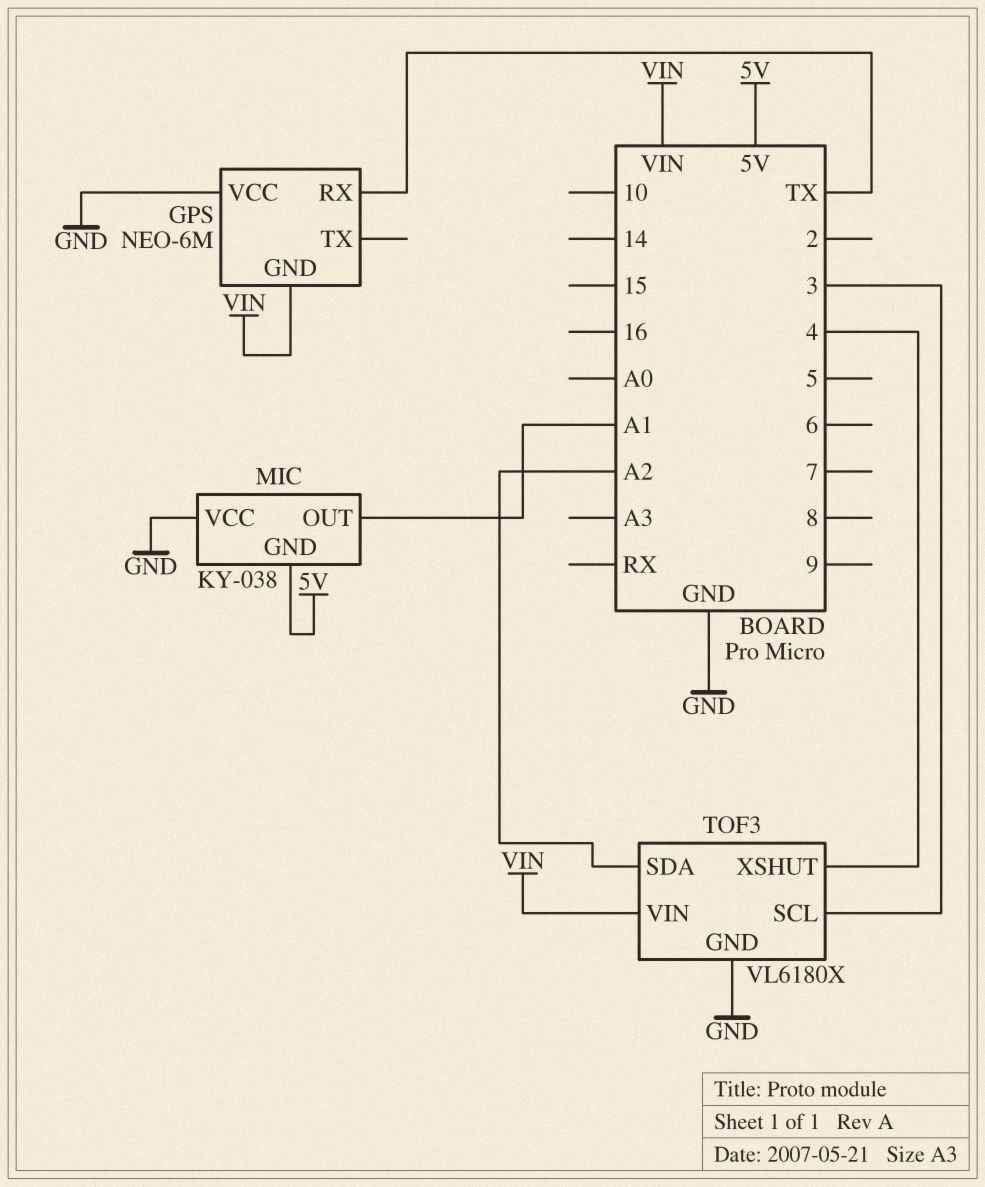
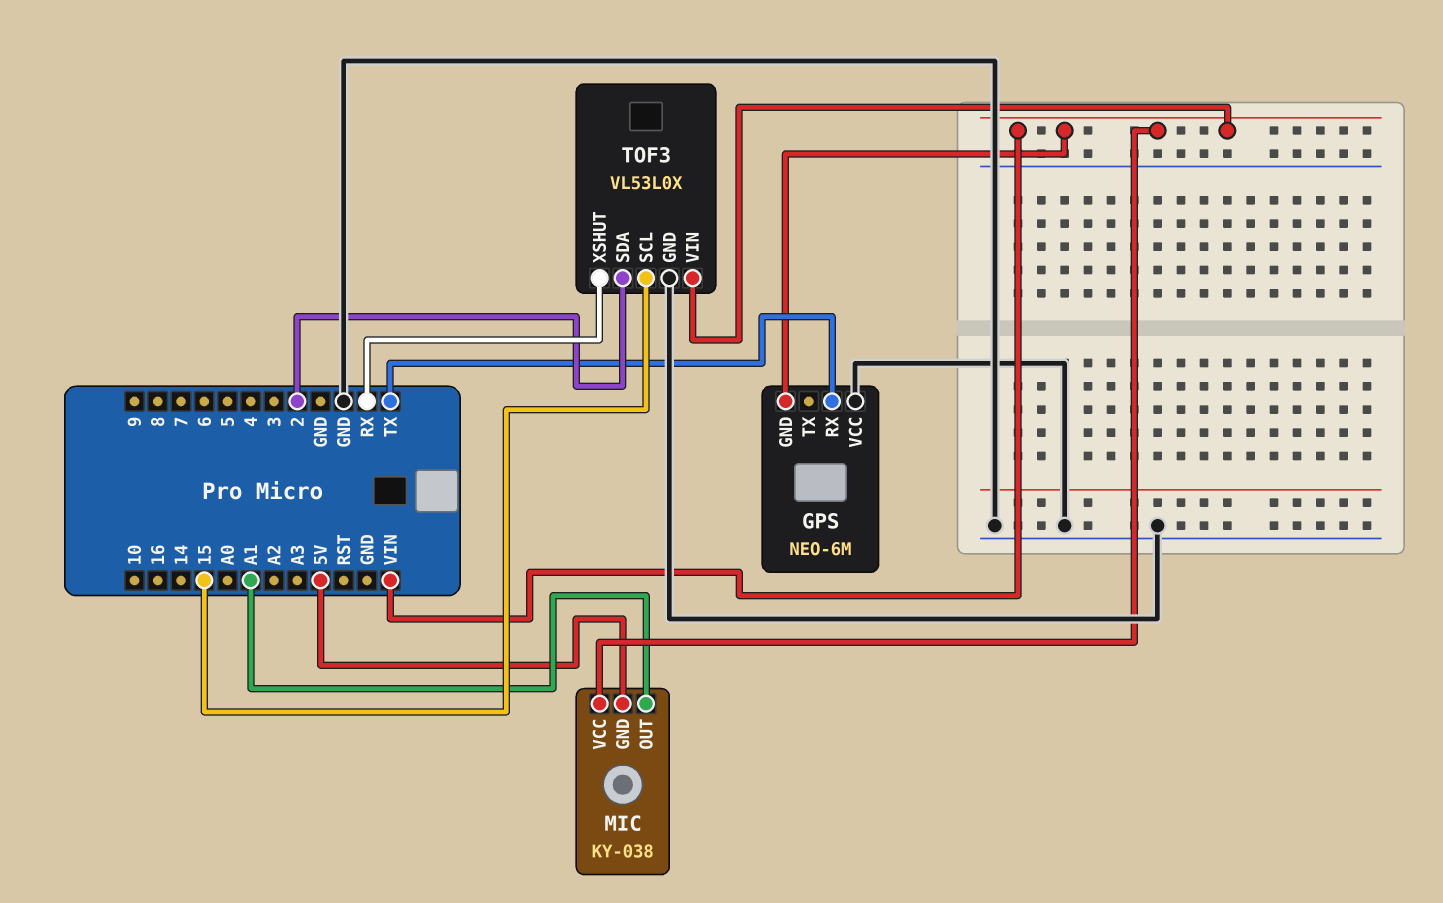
MIC pin VCC: GND -> VIN
TOF3: VL6180X -> VL53L0X
TOF3 pin SCL: 3 -> 15
TOF3 pin SDA: A2 -> 2
TOF3 pin XSHUT: 4 -> RX

